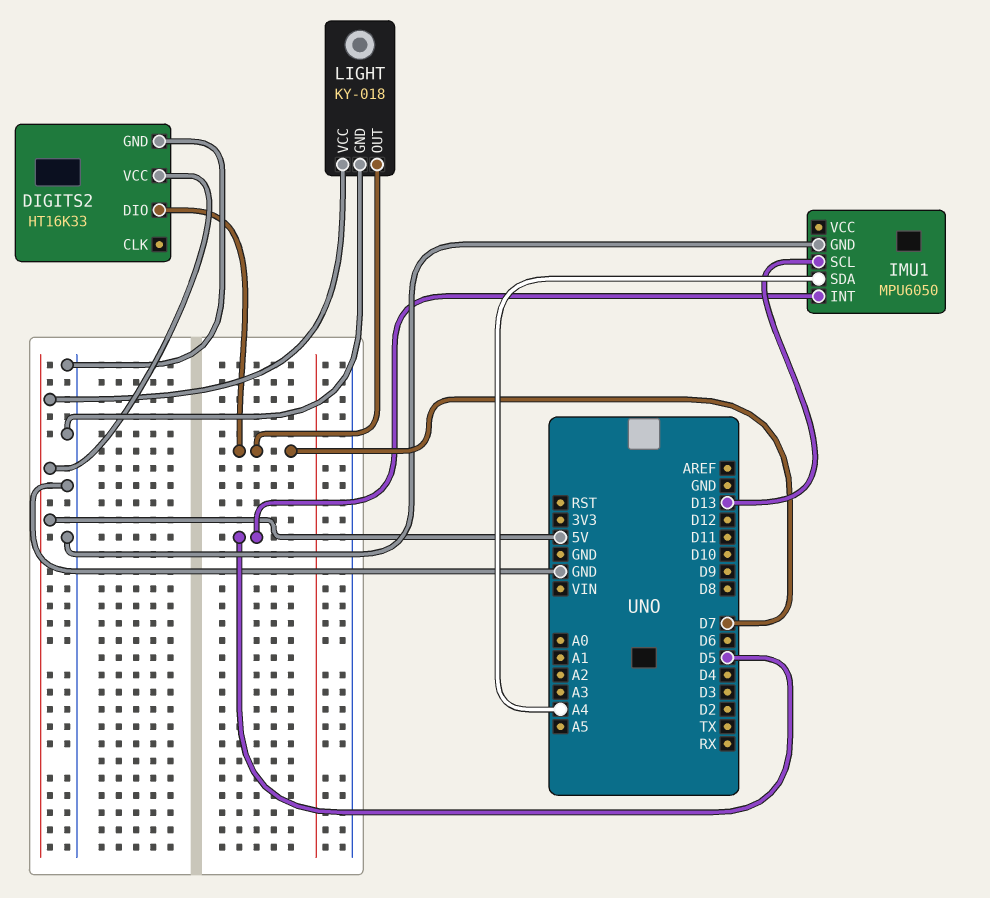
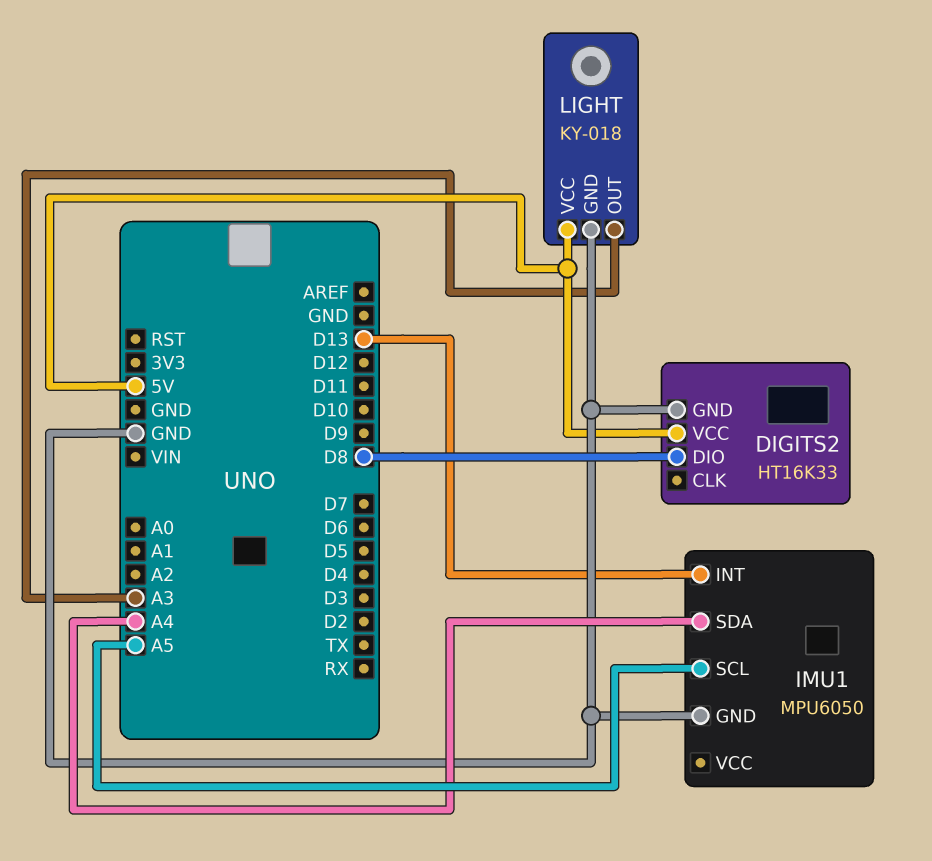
DIGITS2 pin DIO: D7 -> D8
IMU1 pin INT: D5 -> D13
IMU1 pin SCL: D13 -> A5
LIGHT pin OUT: D7 -> A3

